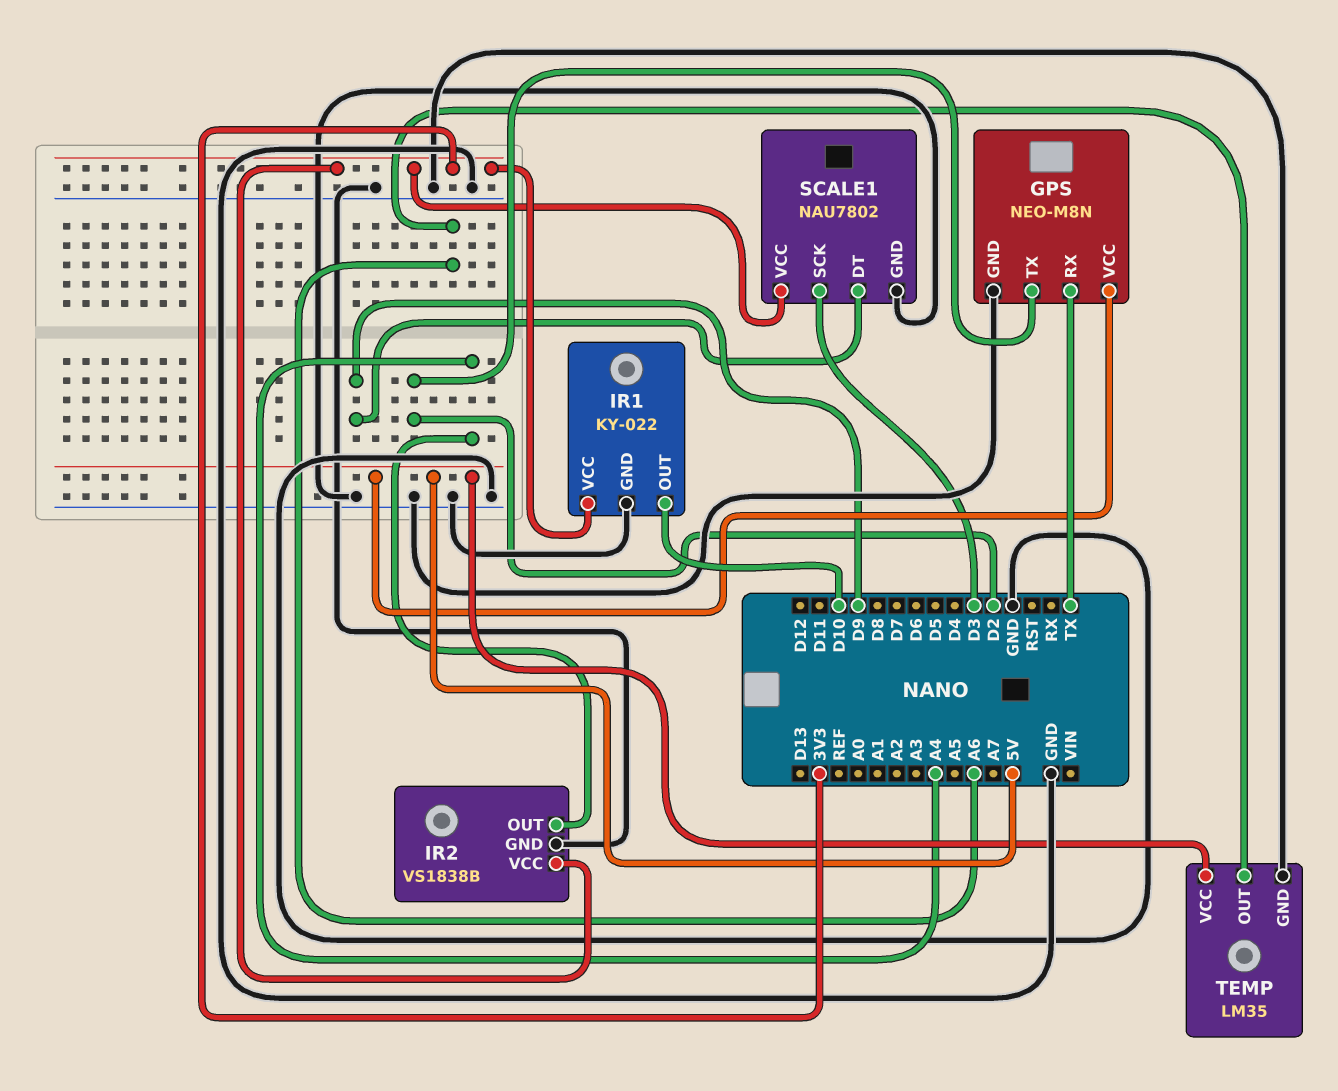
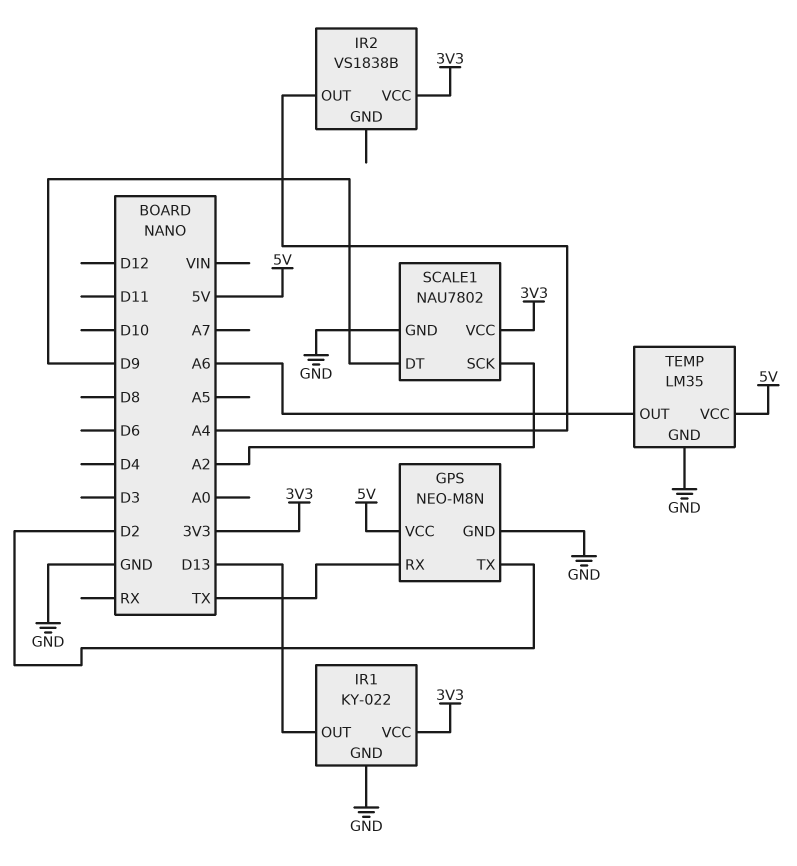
IR1 pin OUT: D10 -> D13
IR2 pin GND: GND -> none
SCALE1 pin SCK: D3 -> A2

